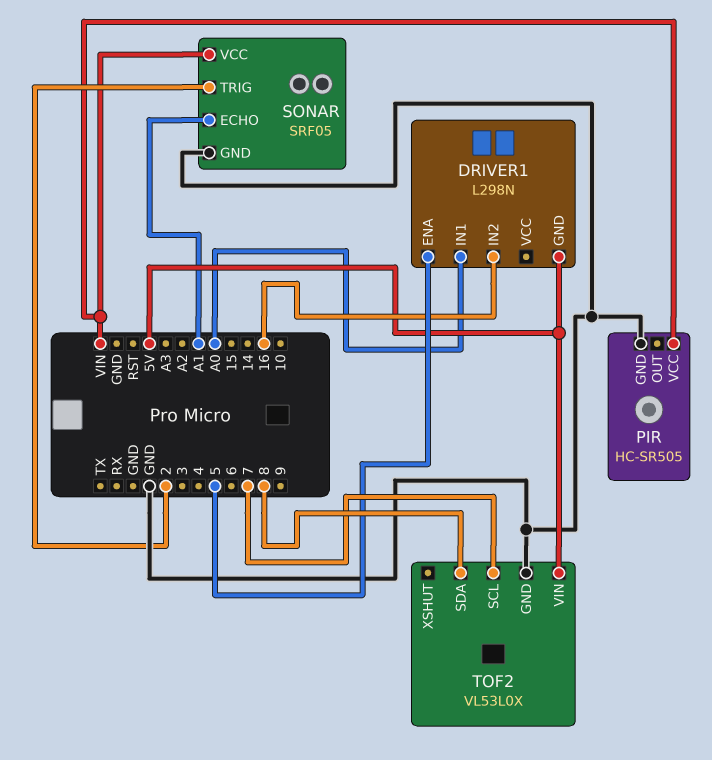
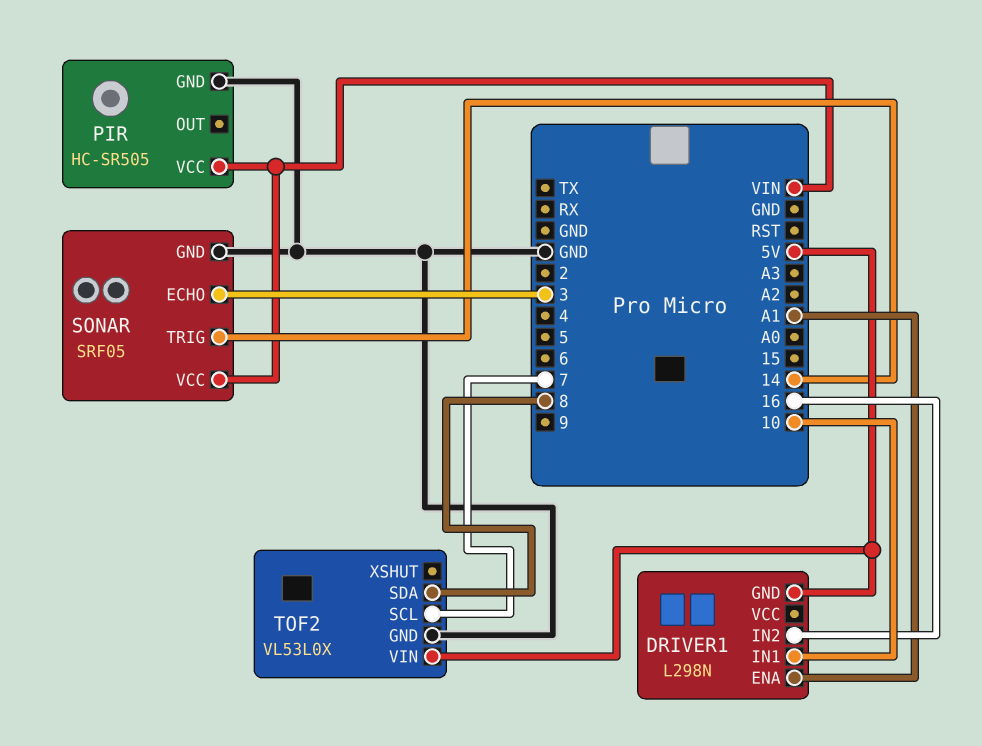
DRIVER1 pin ENA: 5 -> A1
DRIVER1 pin IN1: A0 -> 10
SONAR pin ECHO: A1 -> 3
SONAR pin TRIG: 2 -> 14

